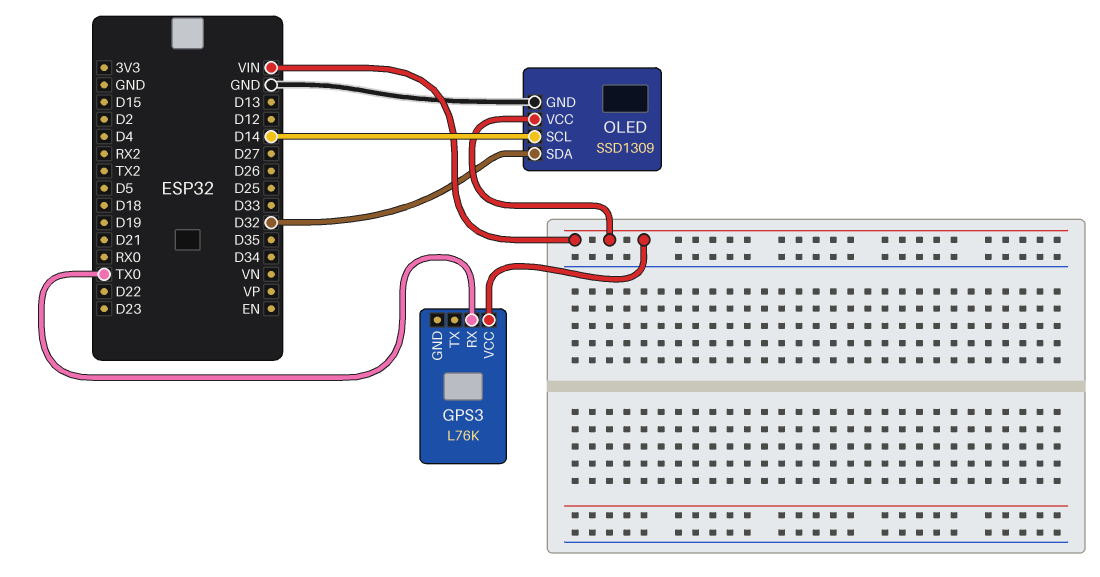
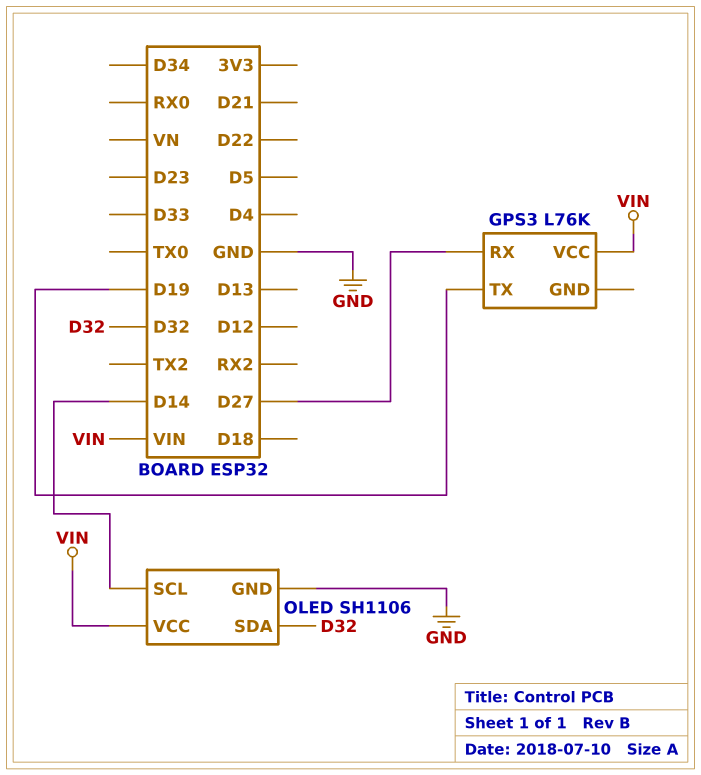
GPS3 pin RX: TX0 -> D27
GPS3 pin TX: none -> D19
OLED: SSD1309 -> SH1106

